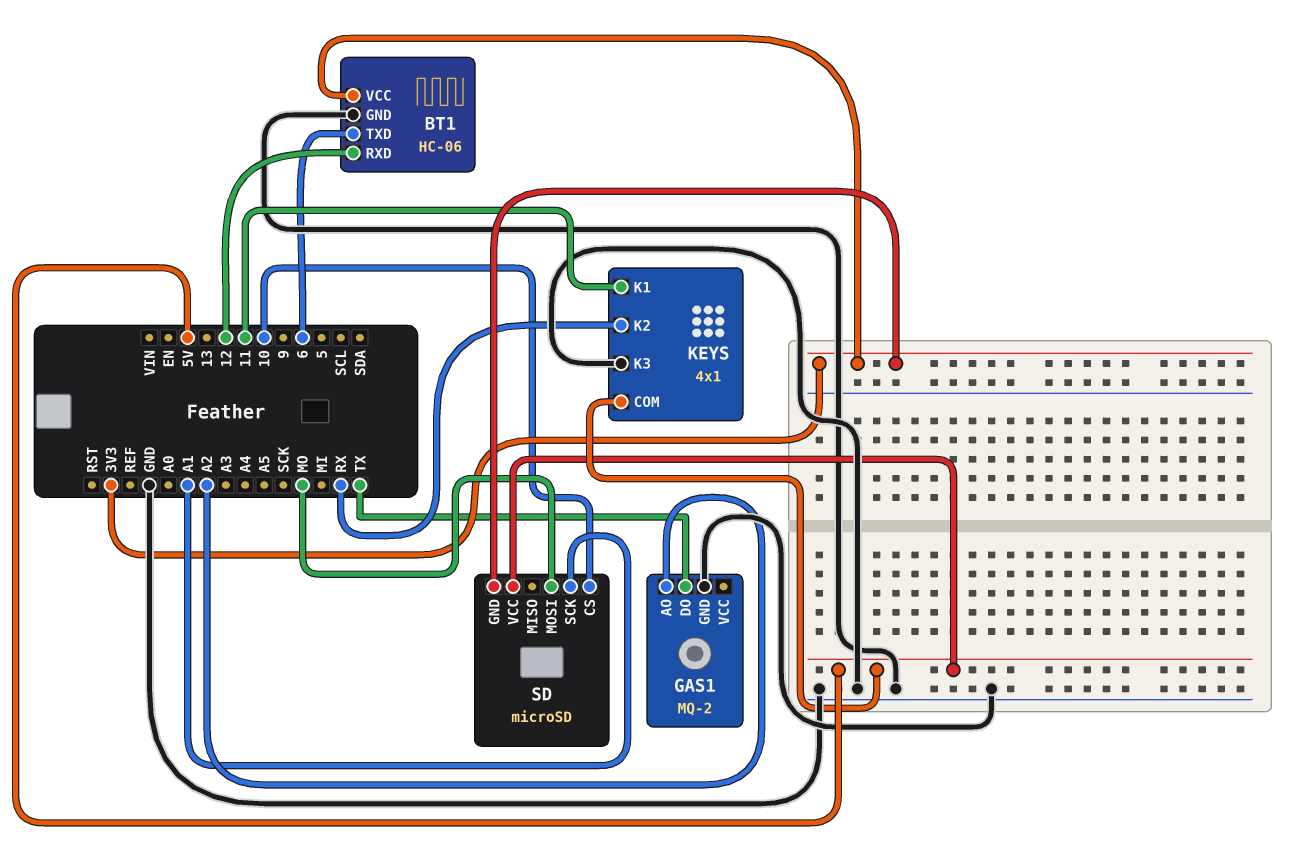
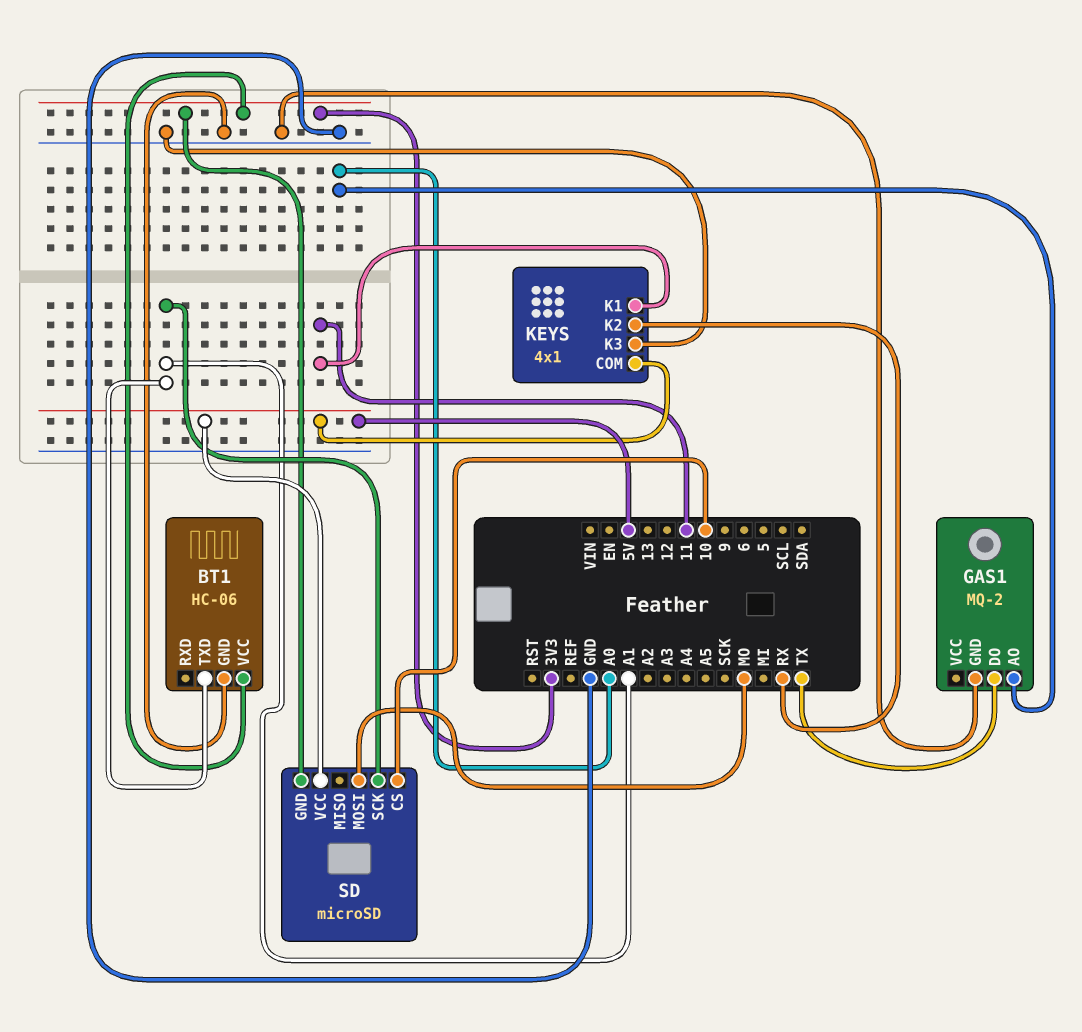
BT1 pin RXD: 12 -> none
BT1 pin TXD: 6 -> A1
GAS1 pin AO: A2 -> A0

